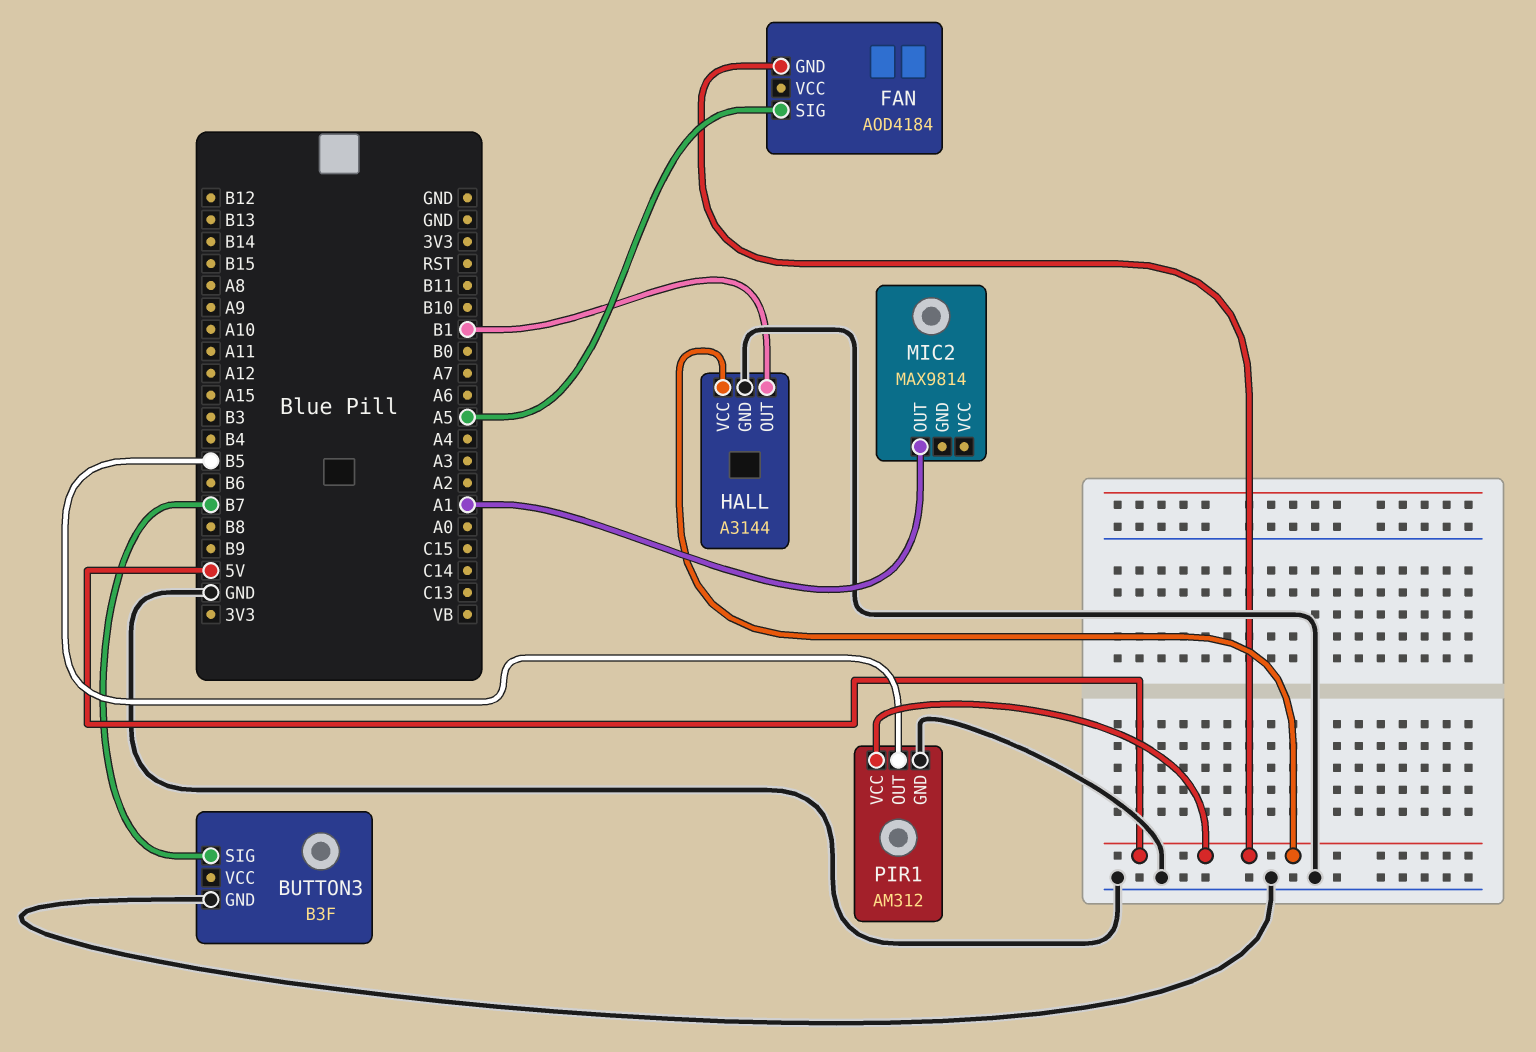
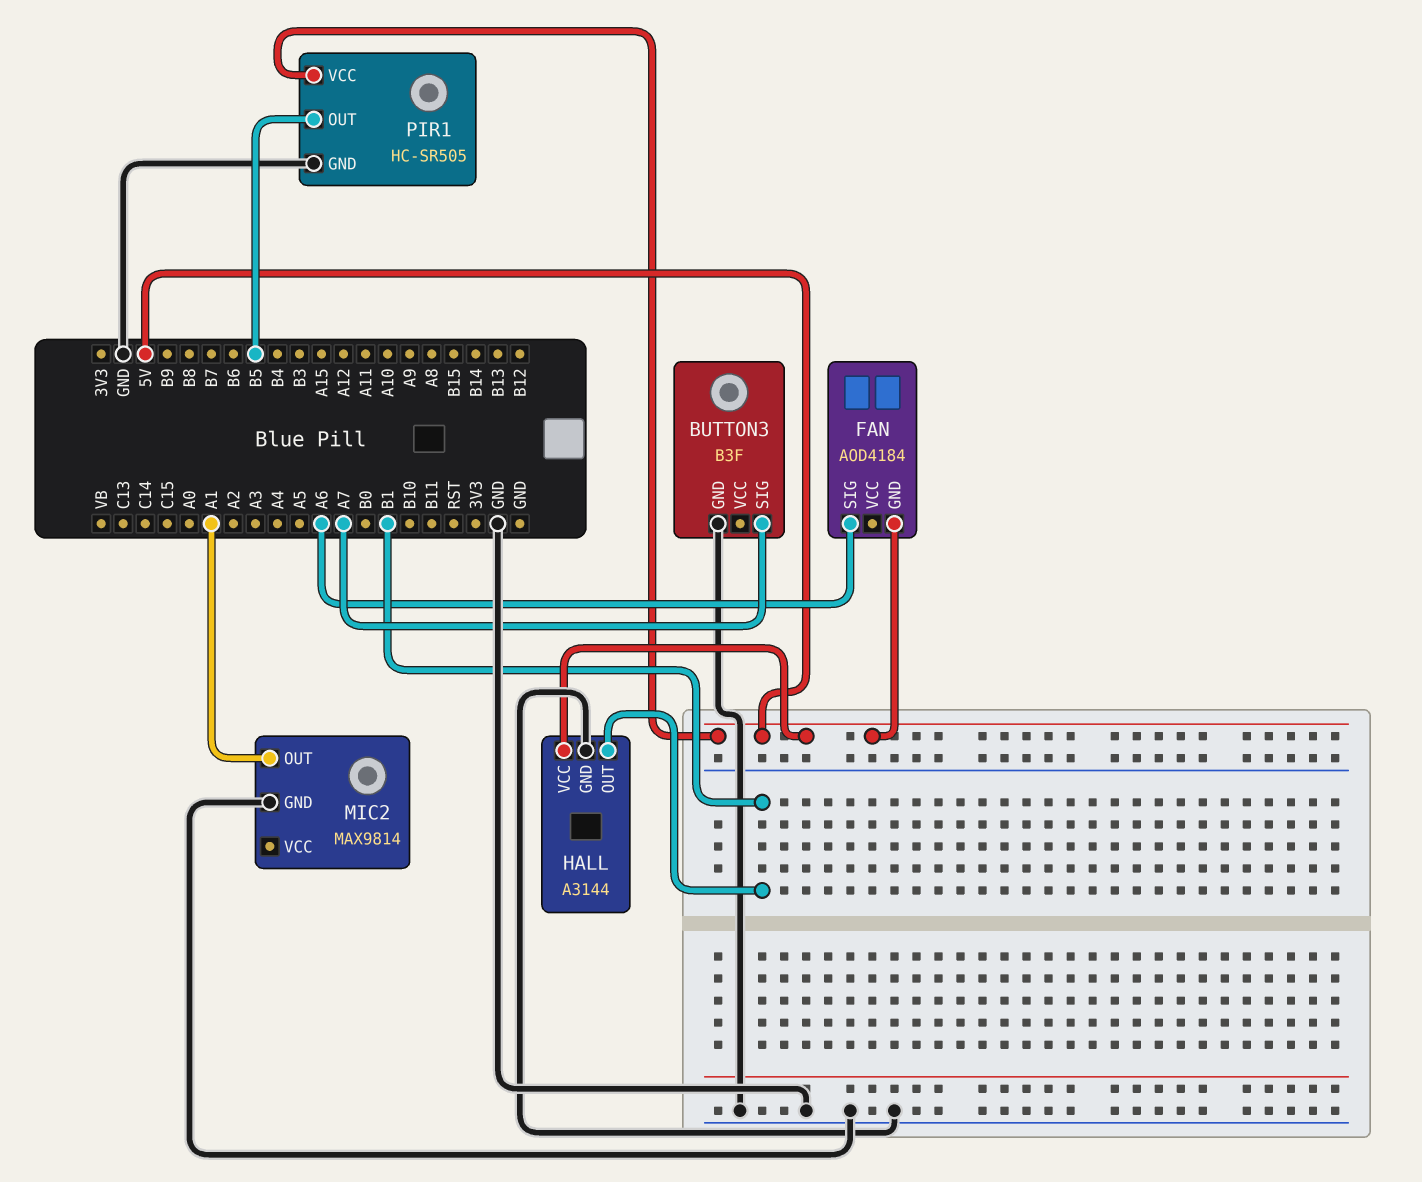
BUTTON3 pin SIG: B7 -> A7
FAN pin SIG: A5 -> A6
MIC2 pin GND: none -> GND
PIR1: AM312 -> HC-SR505

